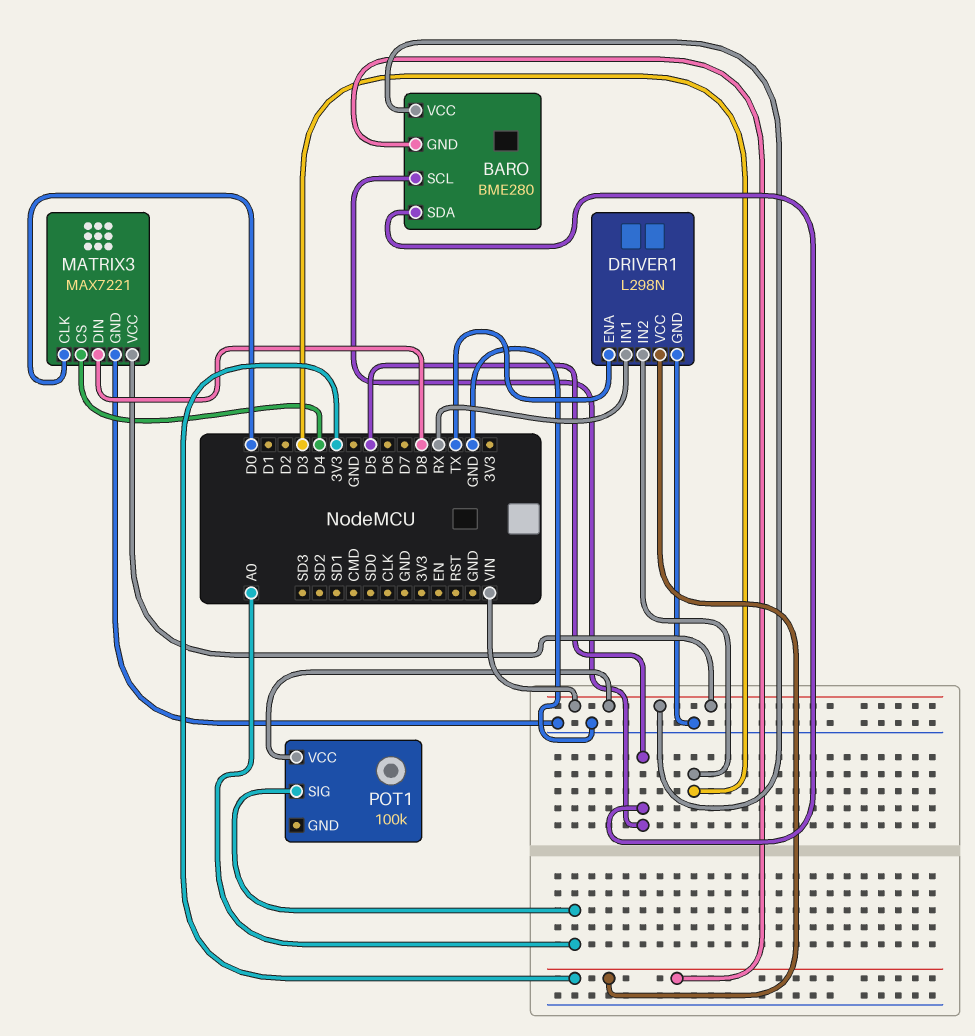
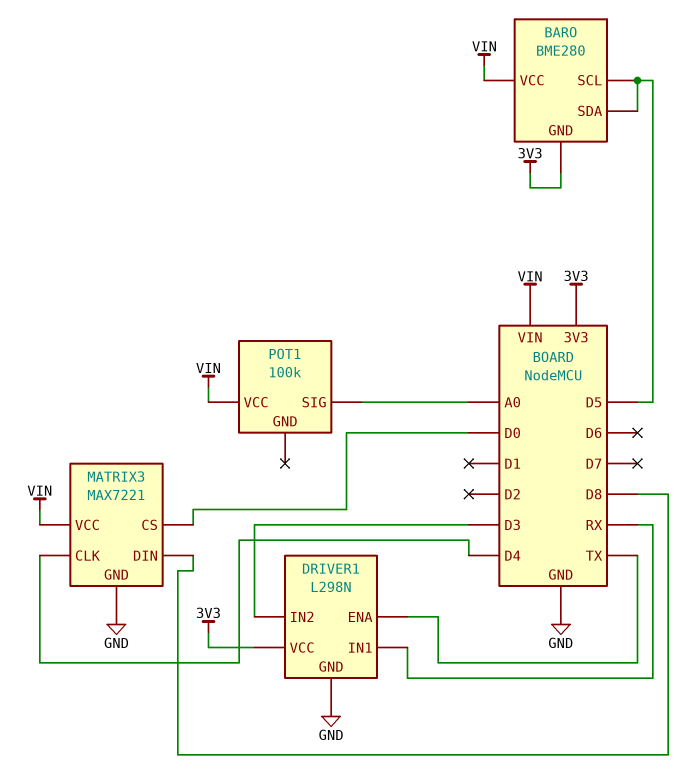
MATRIX3 pin CLK: D0 -> D4
MATRIX3 pin CS: D4 -> D0

